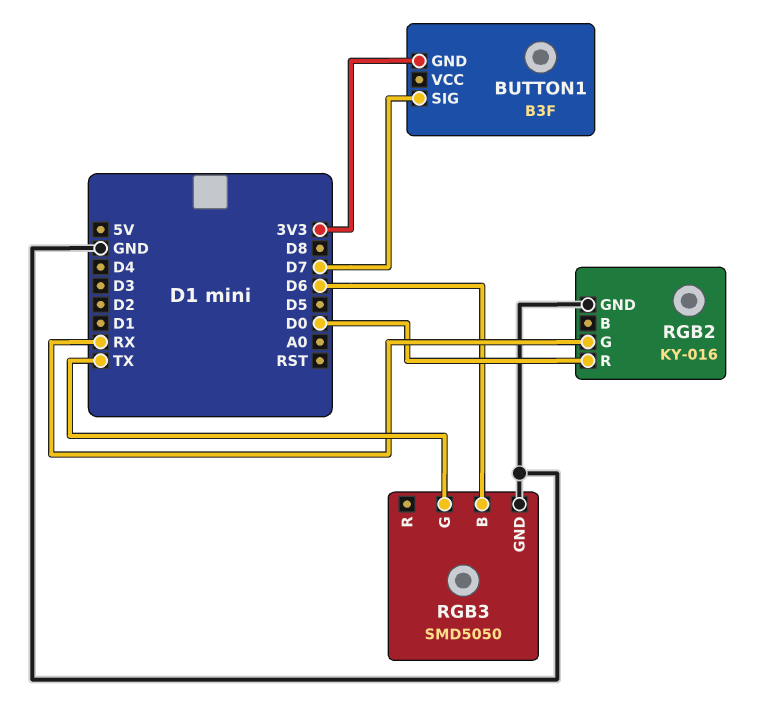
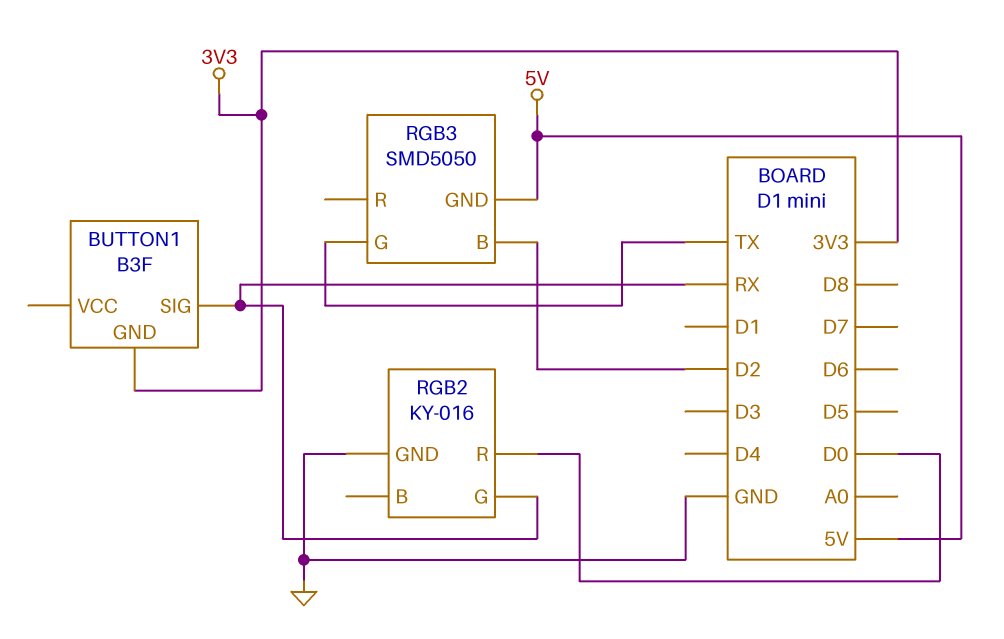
BUTTON1 pin SIG: D7 -> RX
RGB3 pin B: D6 -> D2
RGB3 pin GND: GND -> 5V

